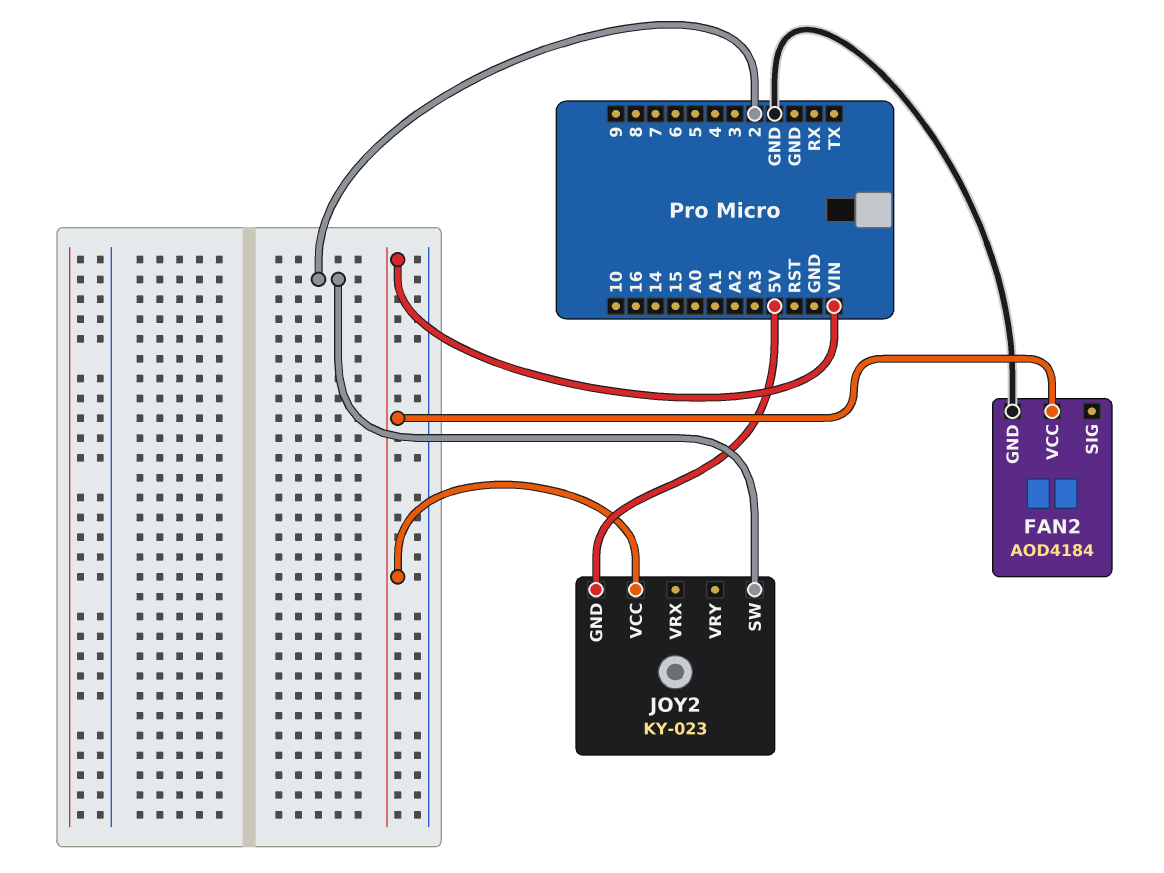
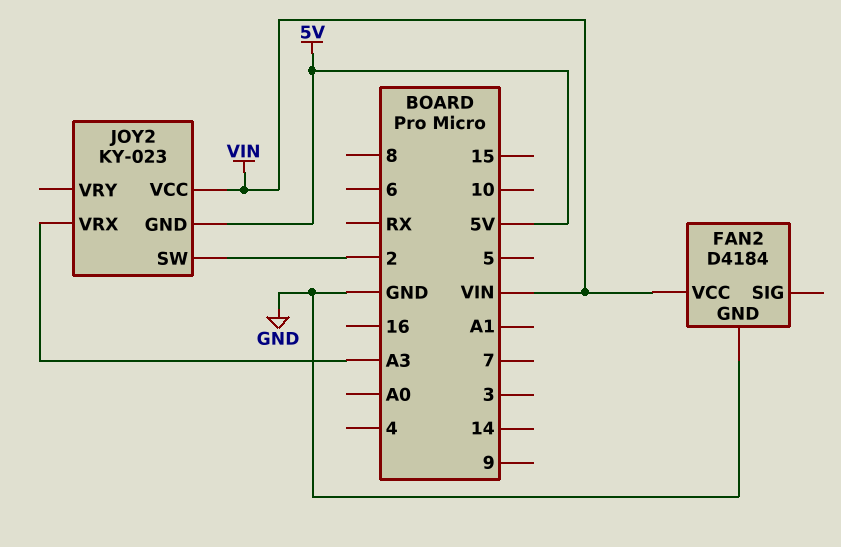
FAN2: AOD4184 -> D4184
JOY2 pin VRX: none -> A3

